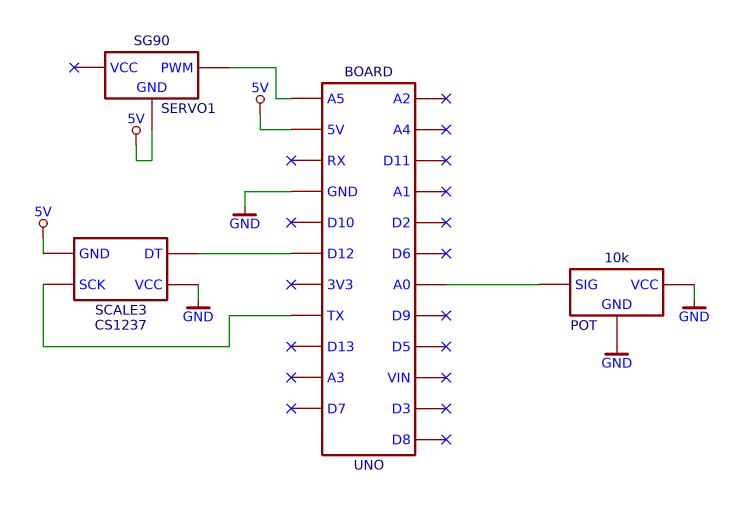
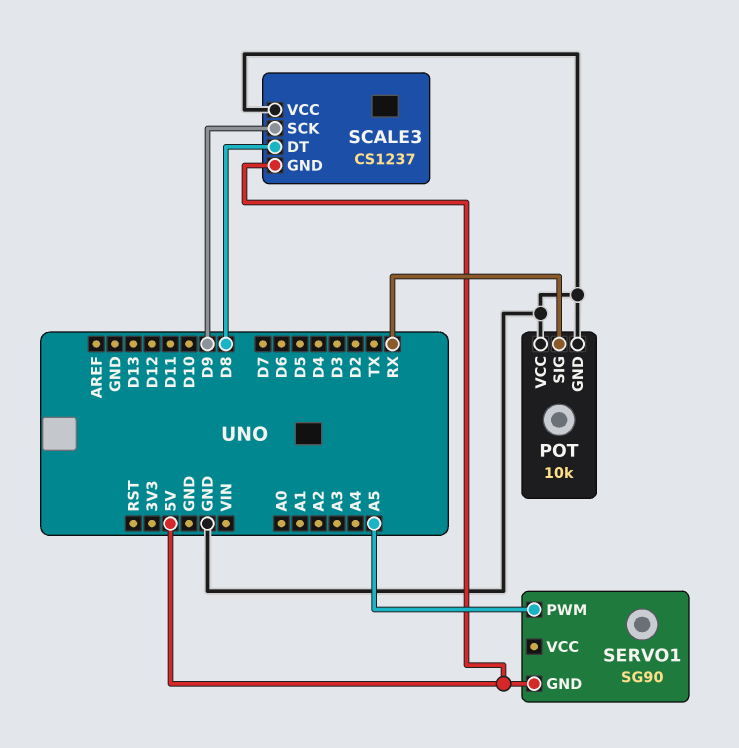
POT pin SIG: A0 -> RX
SCALE3 pin DT: D12 -> D8
SCALE3 pin SCK: TX -> D9

